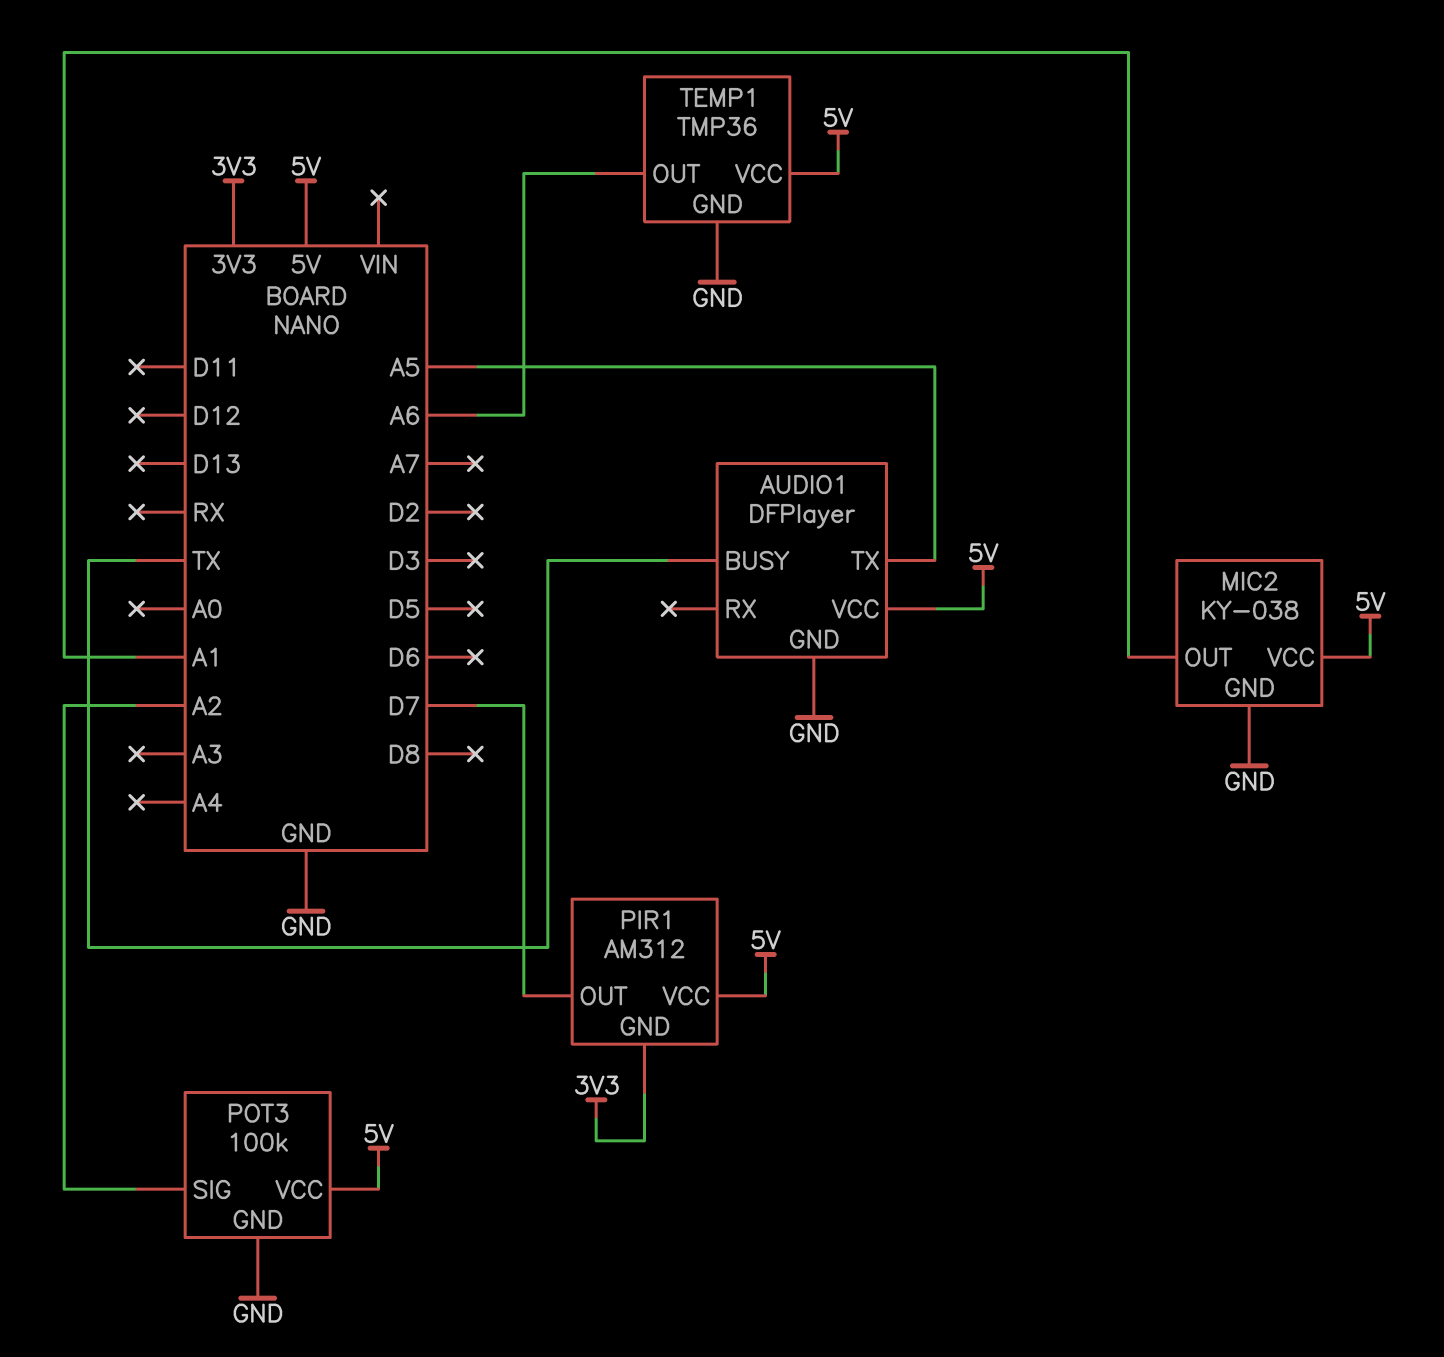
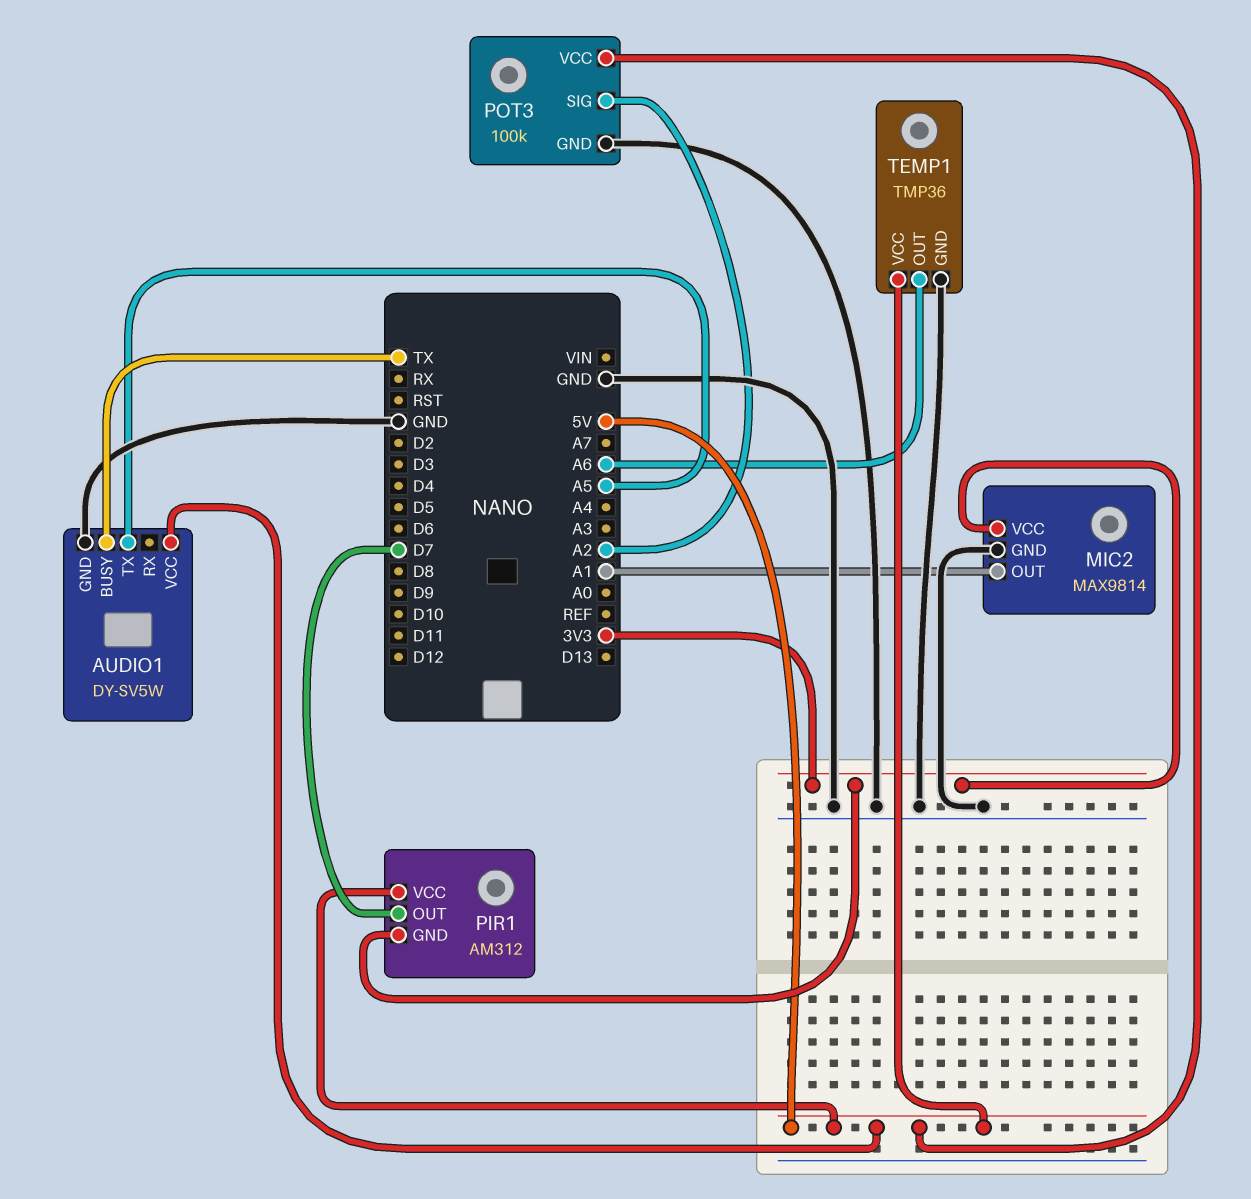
AUDIO1: DFPlayer -> DY-SV5W
MIC2: KY-038 -> MAX9814
MIC2 pin VCC: 5V -> 3V3

